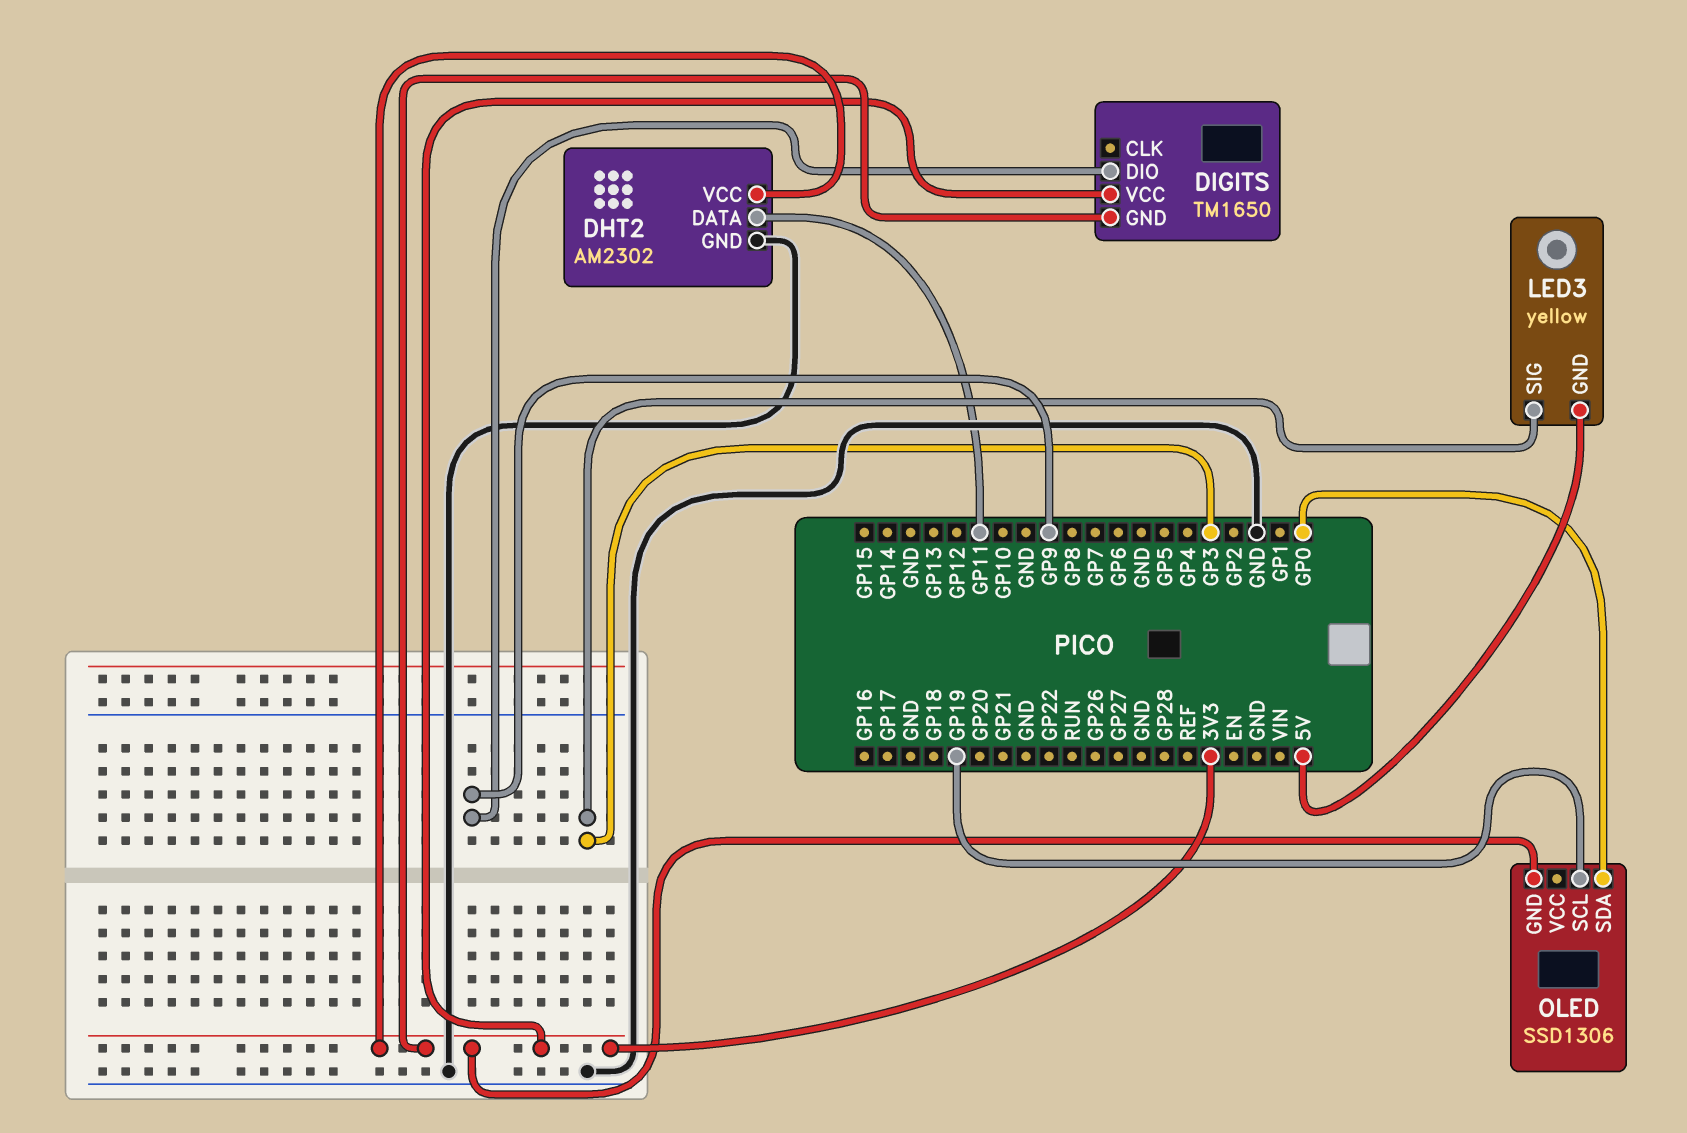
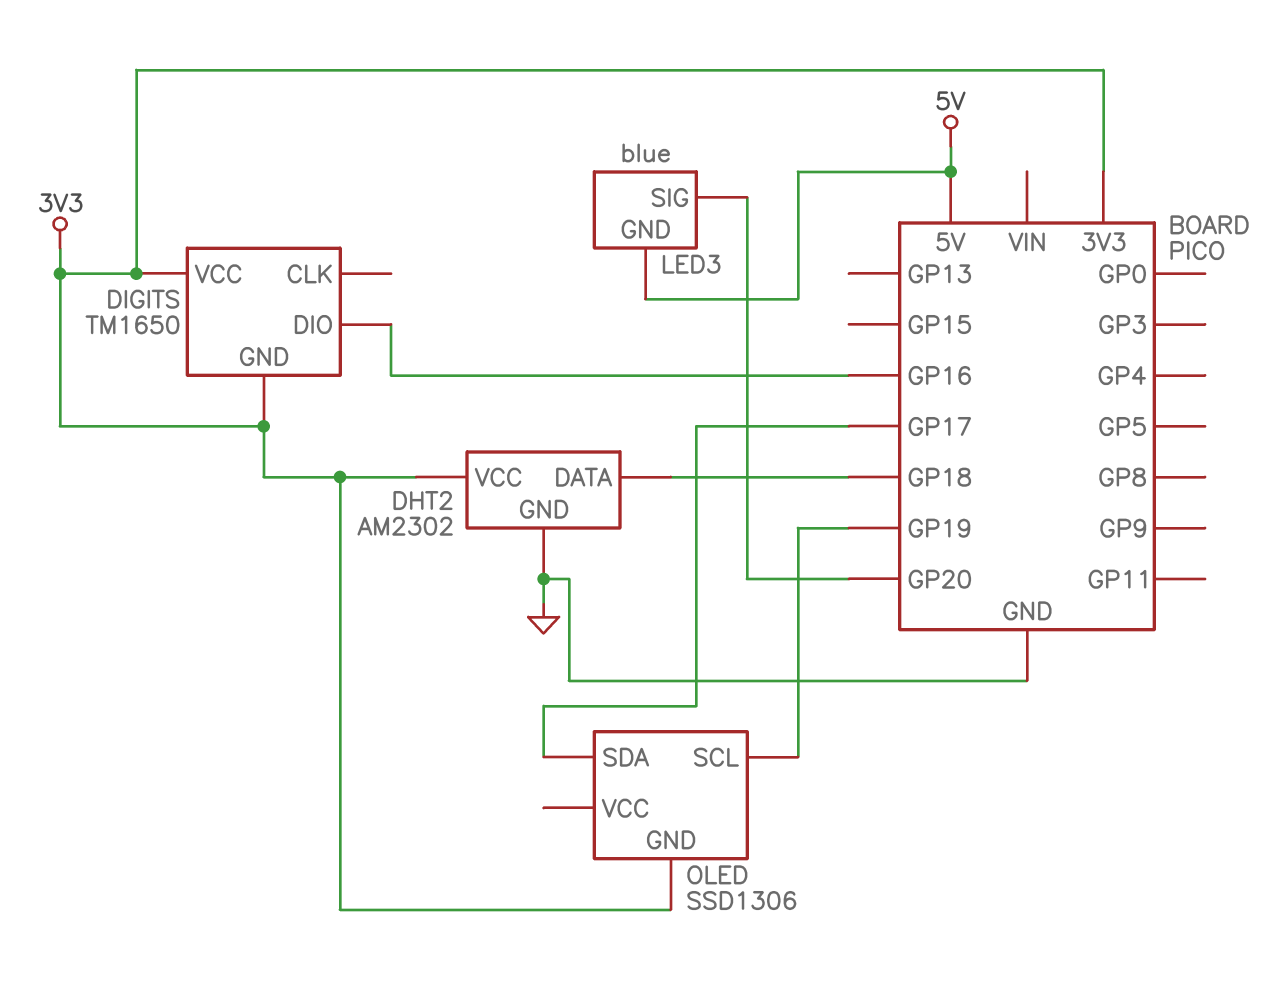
DHT2 pin DATA: GP11 -> GP18
DIGITS pin DIO: GP9 -> GP16
LED3: yellow -> blue
LED3 pin SIG: GP3 -> GP20
OLED pin SDA: GP0 -> GP17

